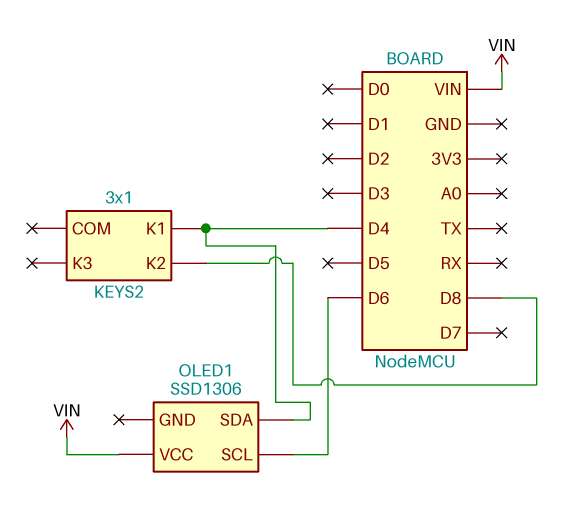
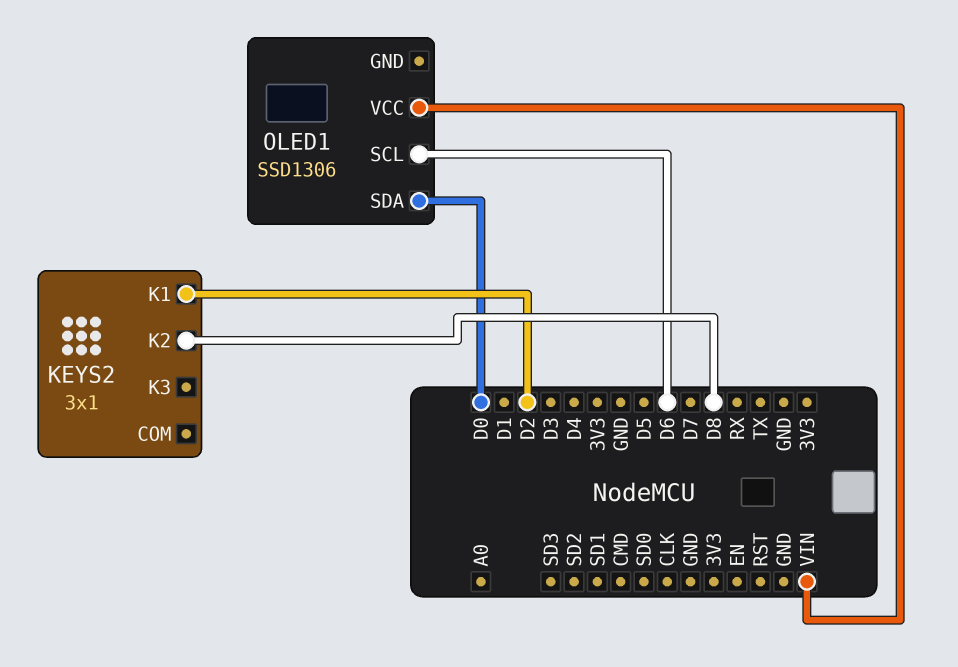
KEYS2 pin K1: D4 -> D2
OLED1 pin SDA: D4 -> D0

